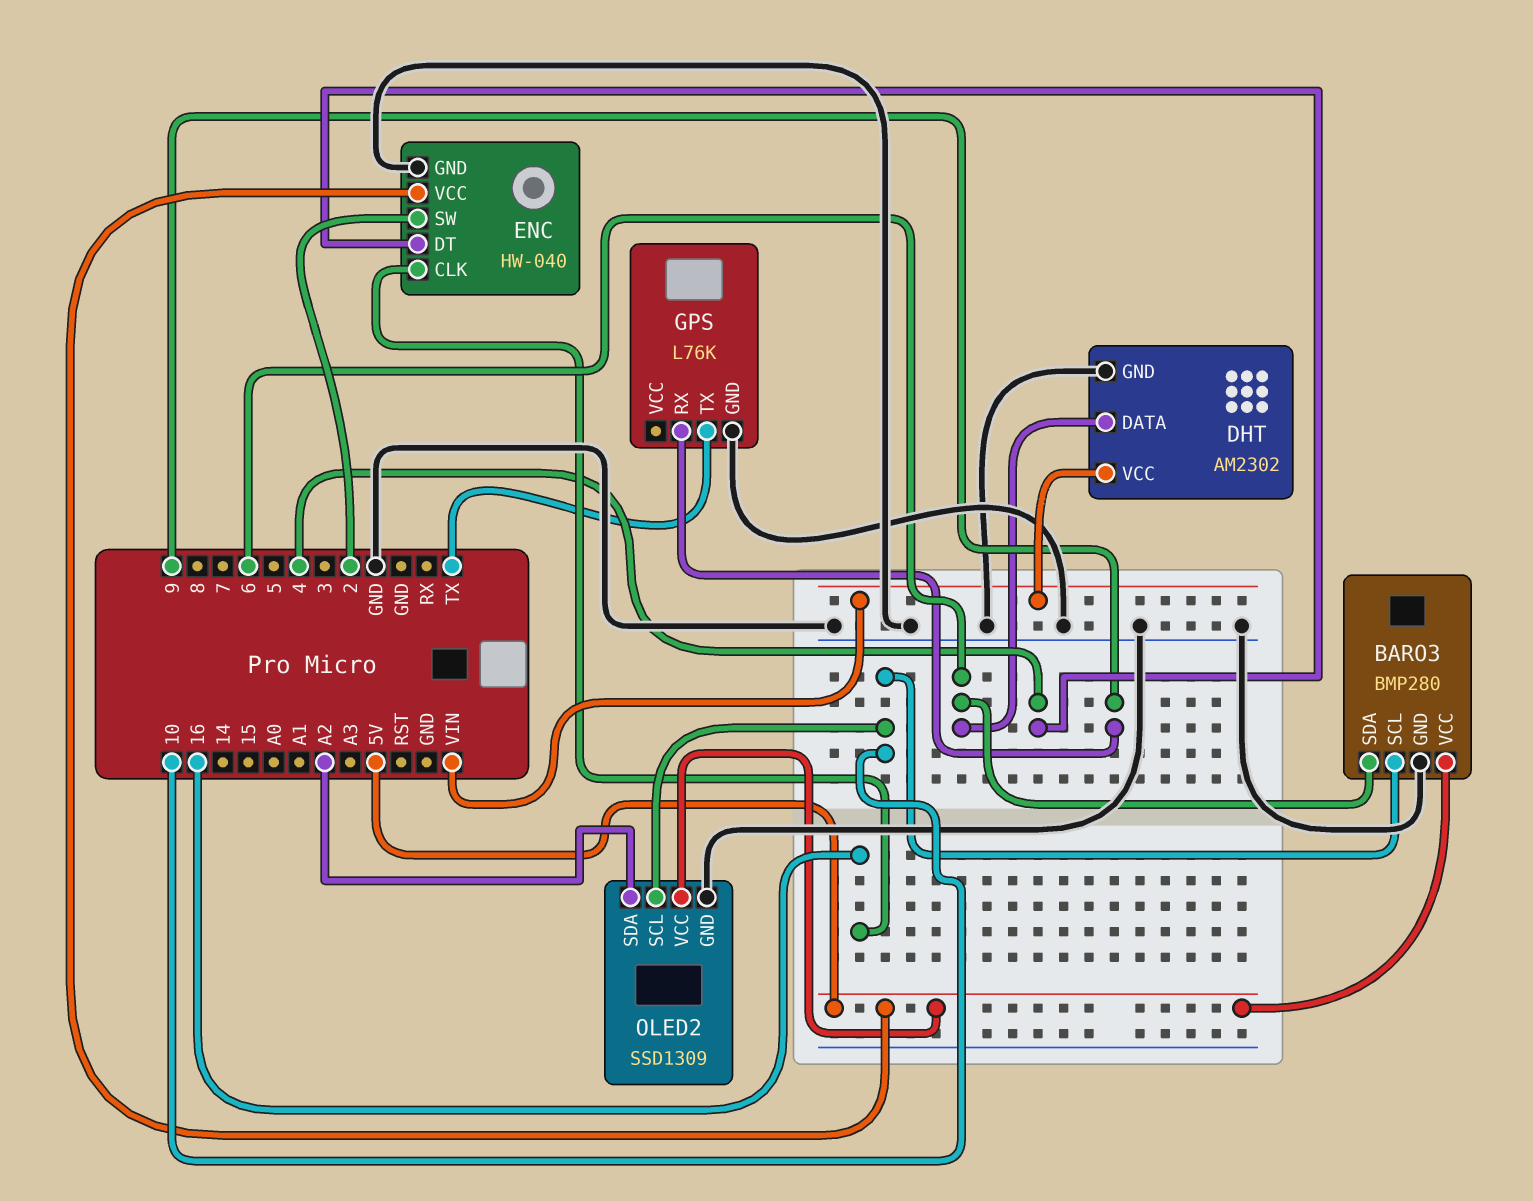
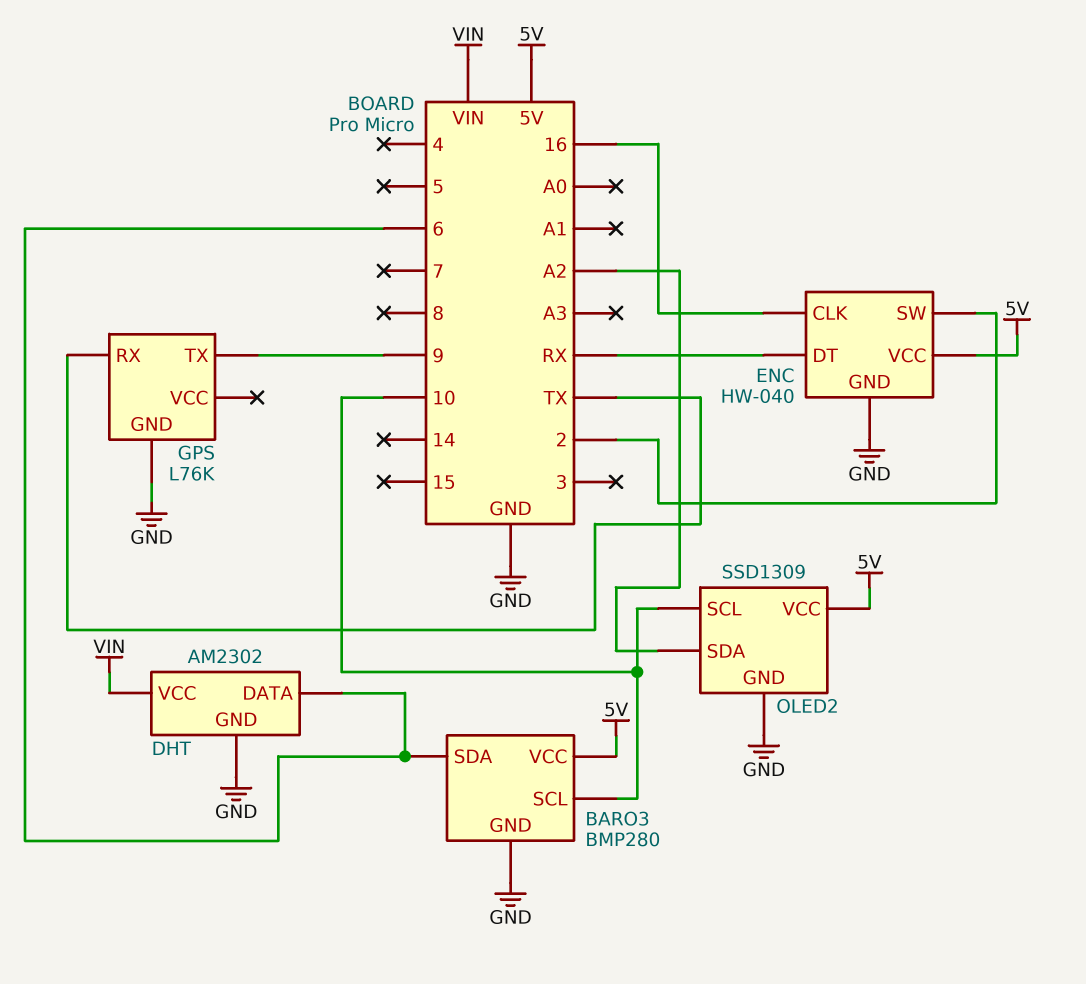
ENC pin DT: 4 -> RX
GPS pin RX: 9 -> TX
GPS pin TX: TX -> 9

